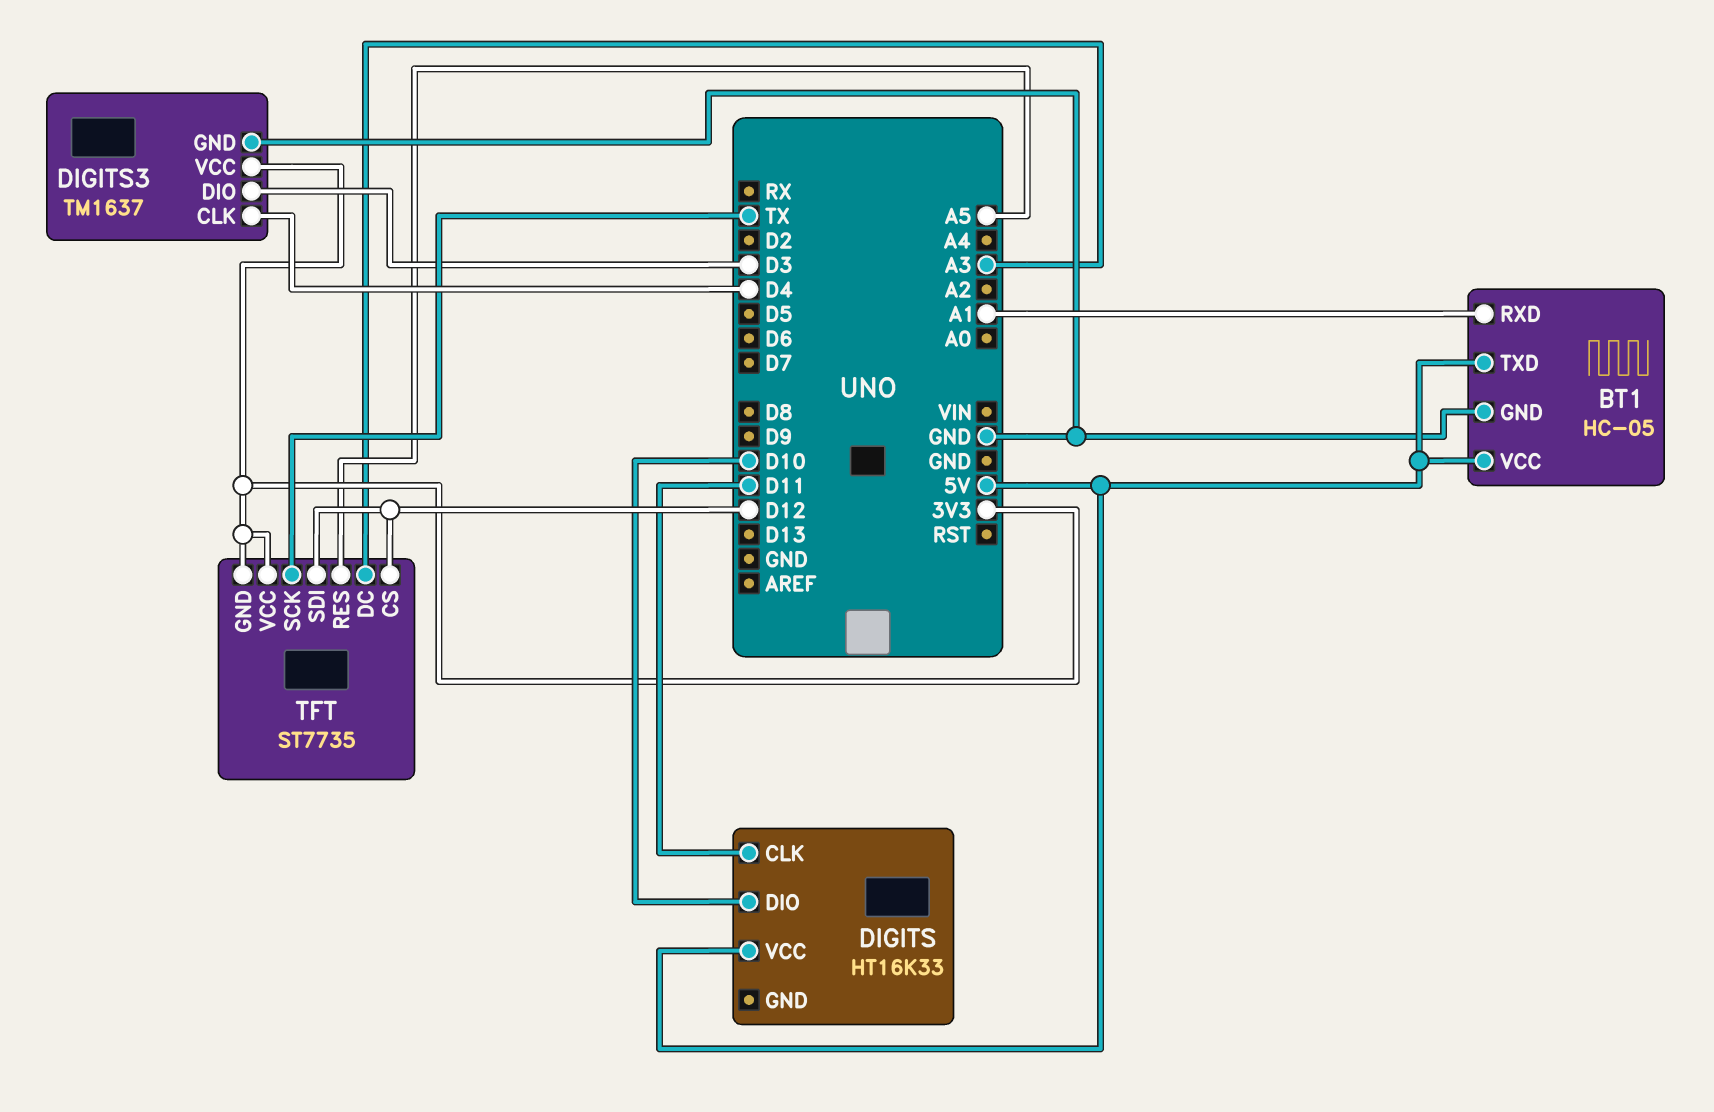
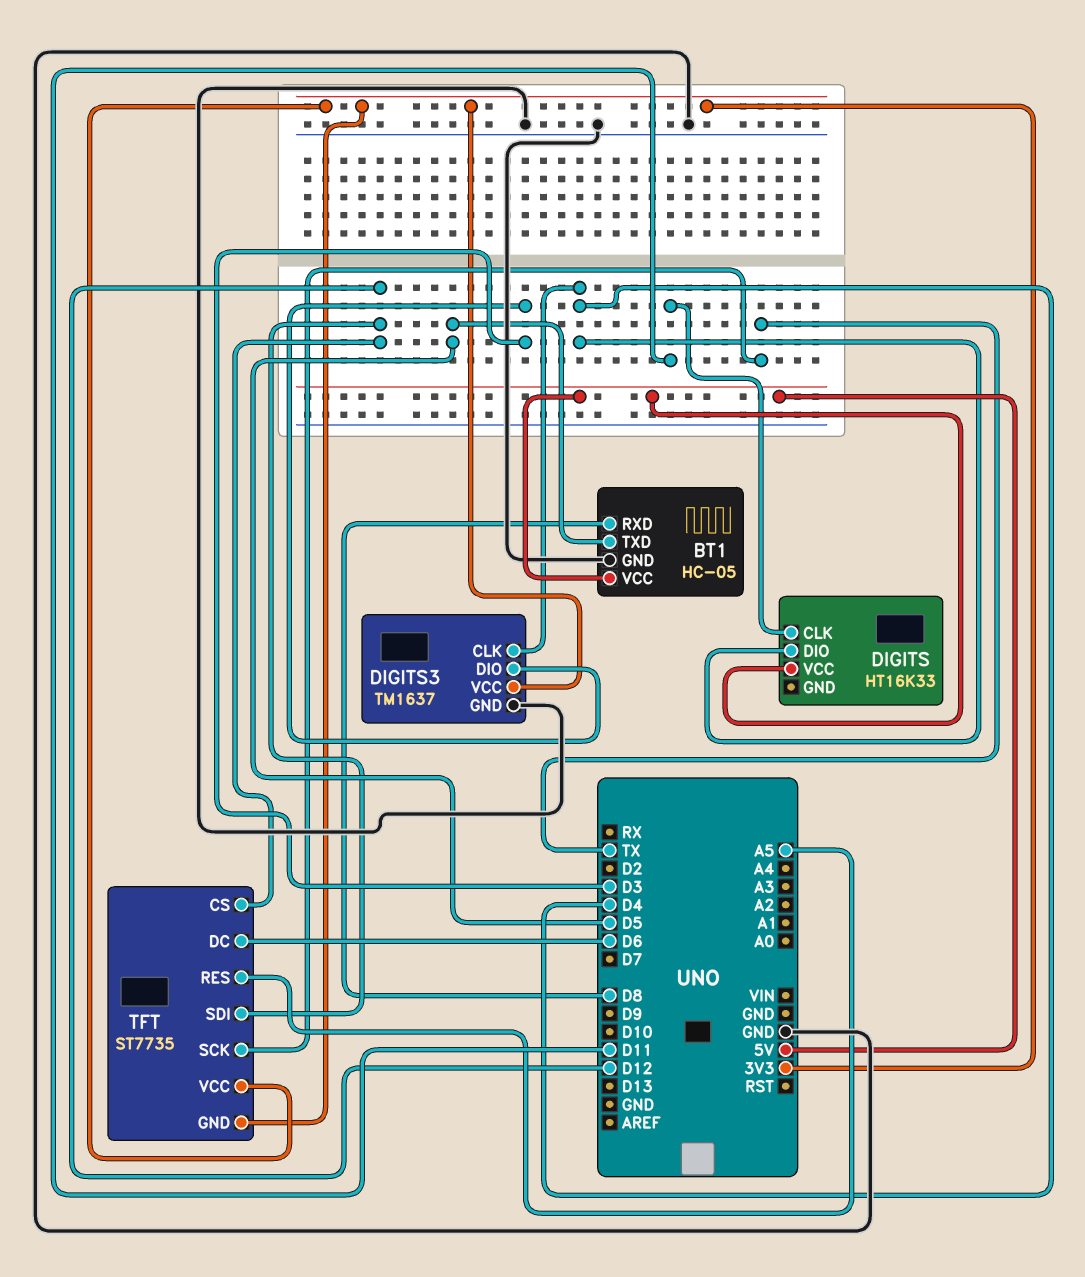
BT1 pin RXD: A1 -> D8
BT1 pin TXD: 5V -> D5
DIGITS pin DIO: D10 -> D4
TFT pin DC: A3 -> D6

